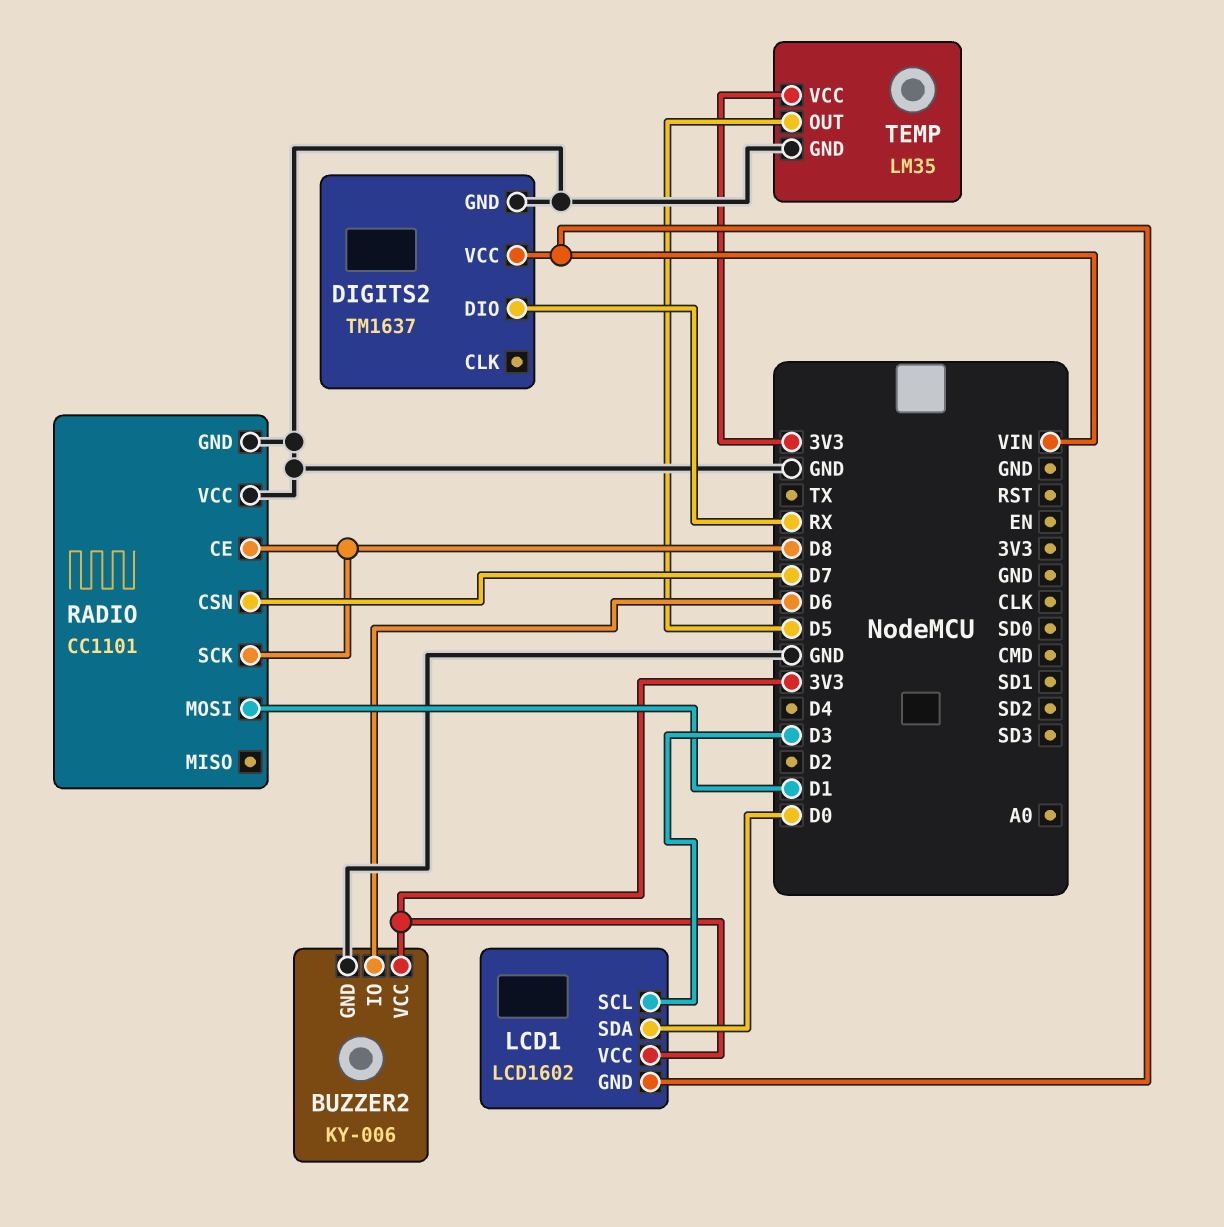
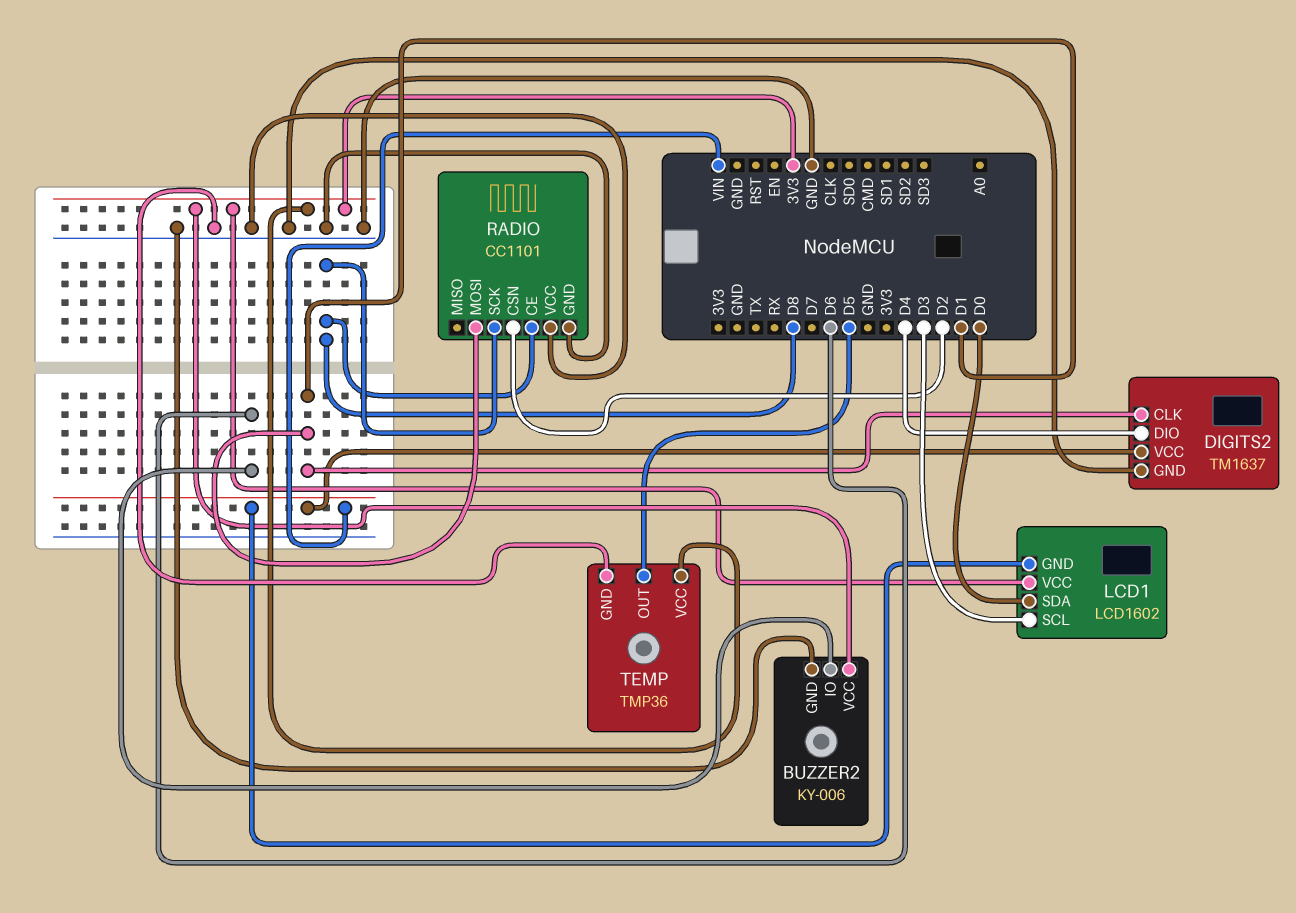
DIGITS2 pin CLK: none -> D1
DIGITS2 pin DIO: RX -> D4
RADIO pin CSN: D7 -> D2
TEMP: LM35 -> TMP36

